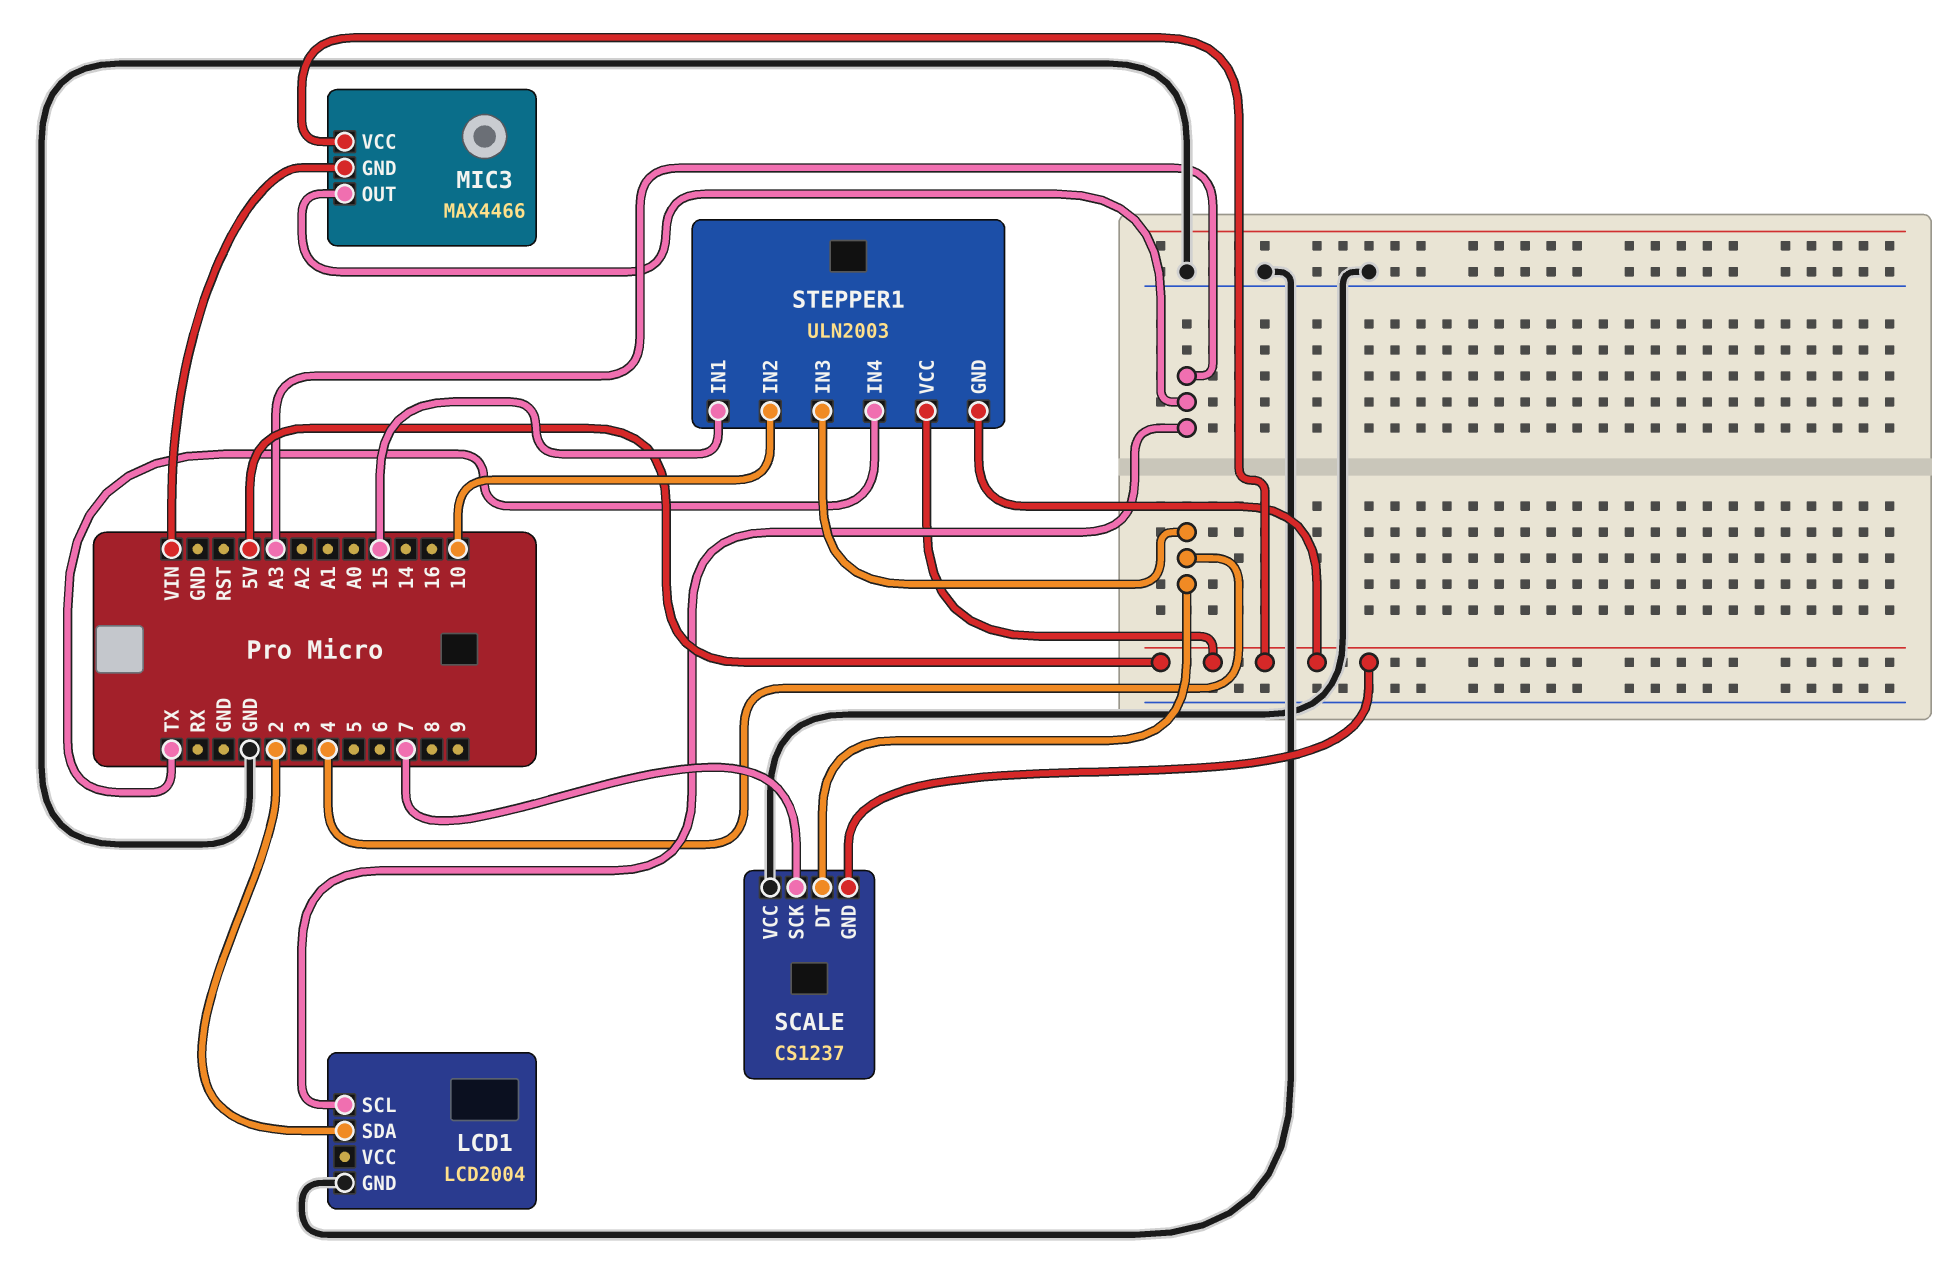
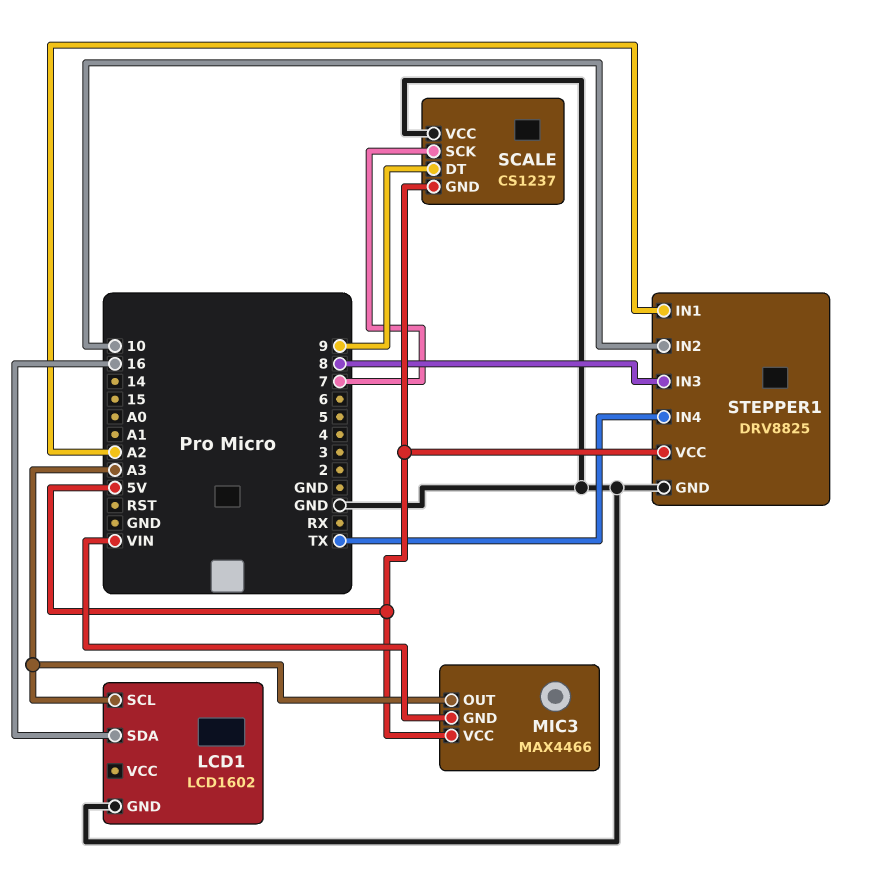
LCD1: LCD2004 -> LCD1602
LCD1 pin SDA: 2 -> 16
SCALE pin DT: 4 -> 9
STEPPER1: ULN2003 -> DRV8825
STEPPER1 pin GND: 5V -> GND
STEPPER1 pin IN1: 15 -> A2
STEPPER1 pin IN3: 4 -> 8

